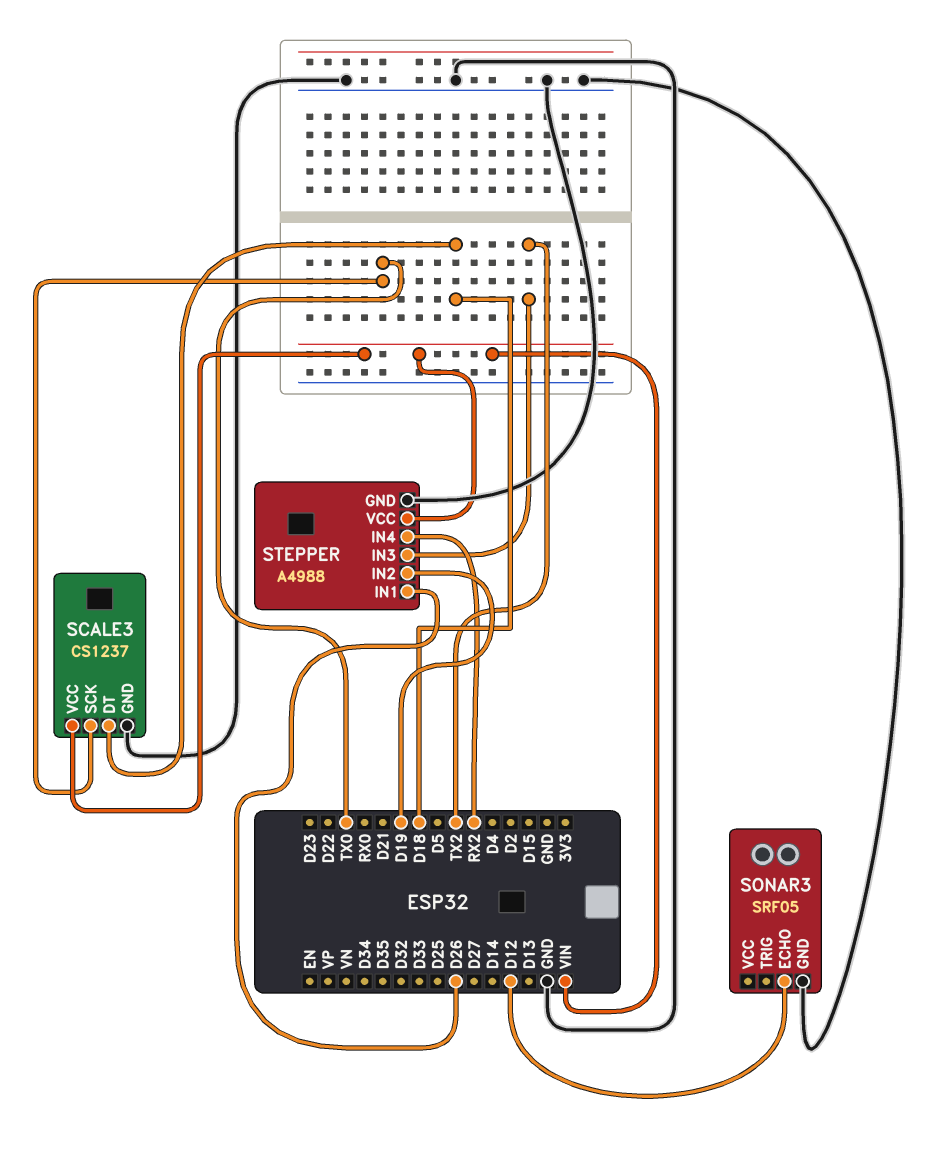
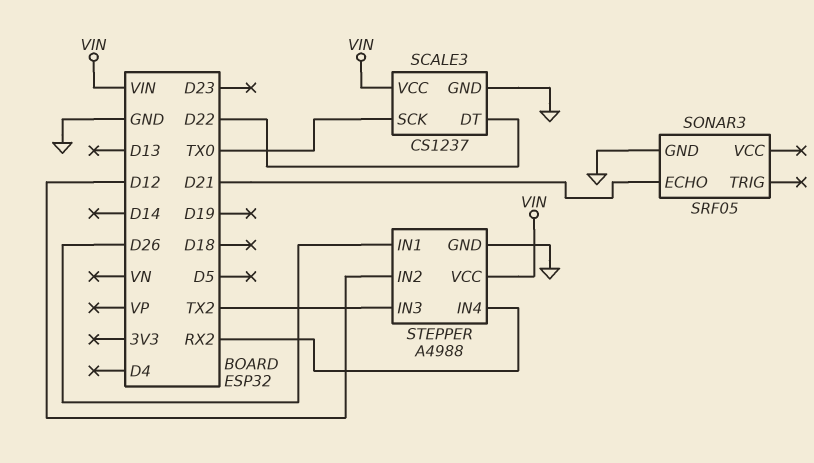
SCALE3 pin DT: D18 -> D22
SONAR3 pin ECHO: D12 -> D21
STEPPER pin IN2: D19 -> D12

